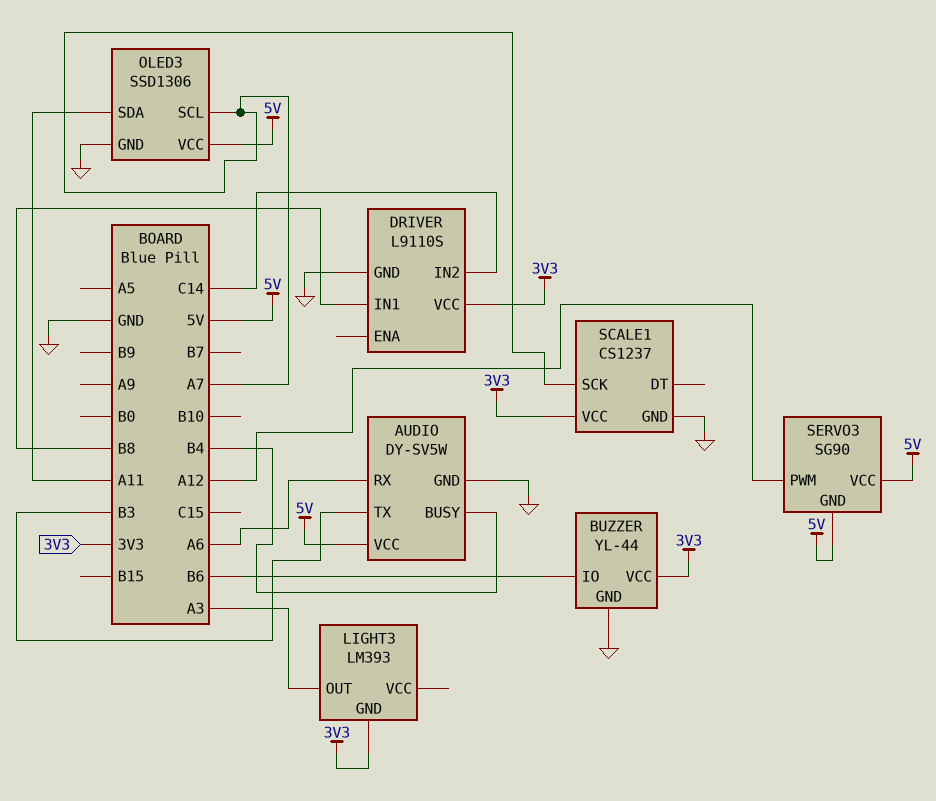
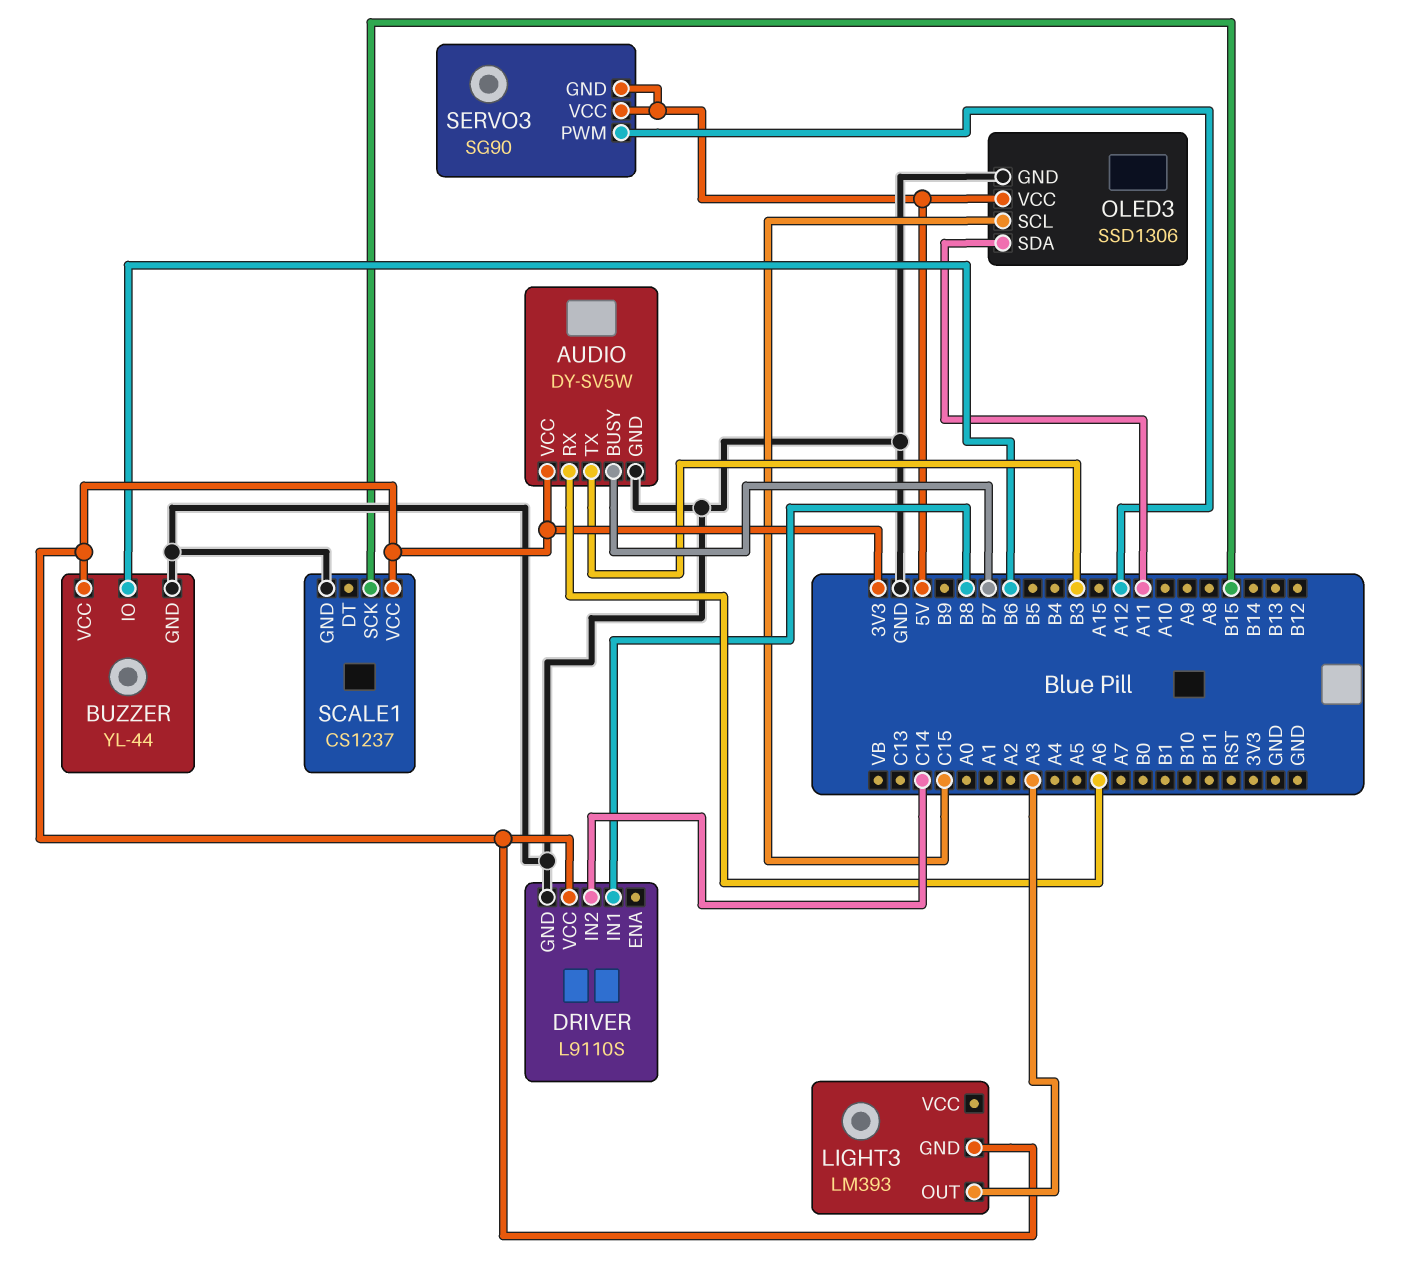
AUDIO pin BUSY: B4 -> B7
AUDIO pin VCC: 5V -> 3V3
OLED3 pin SCL: A7 -> C15
SCALE1 pin SCK: A7 -> B15

